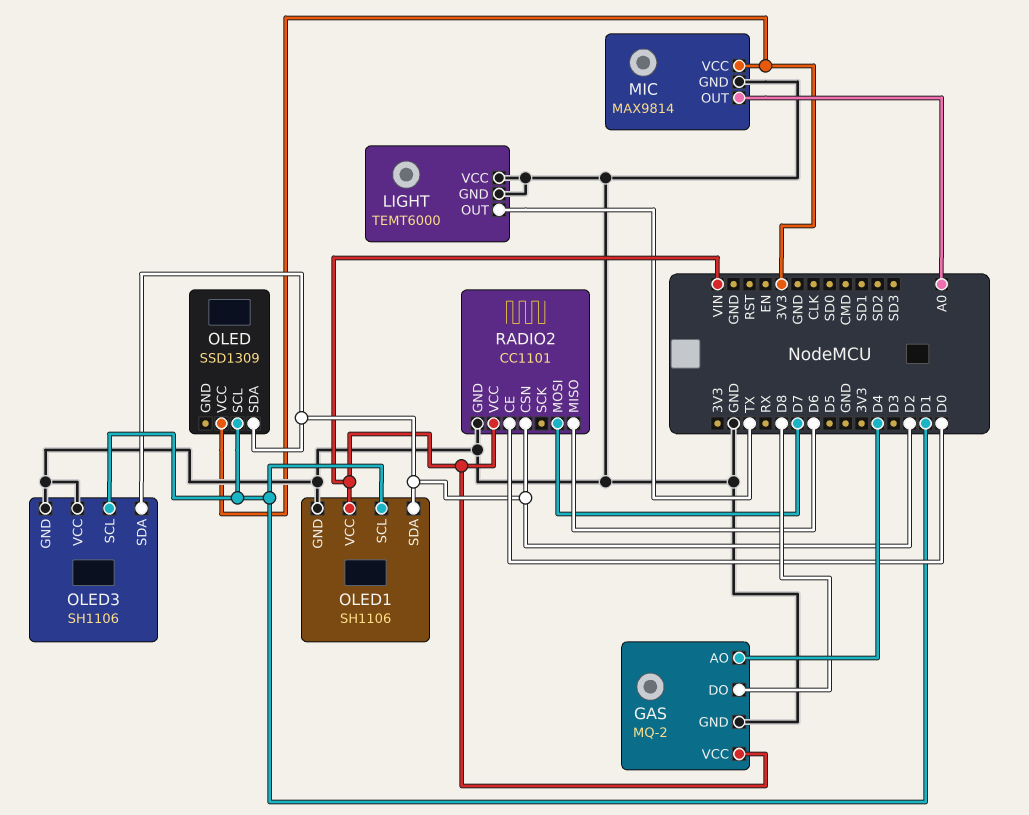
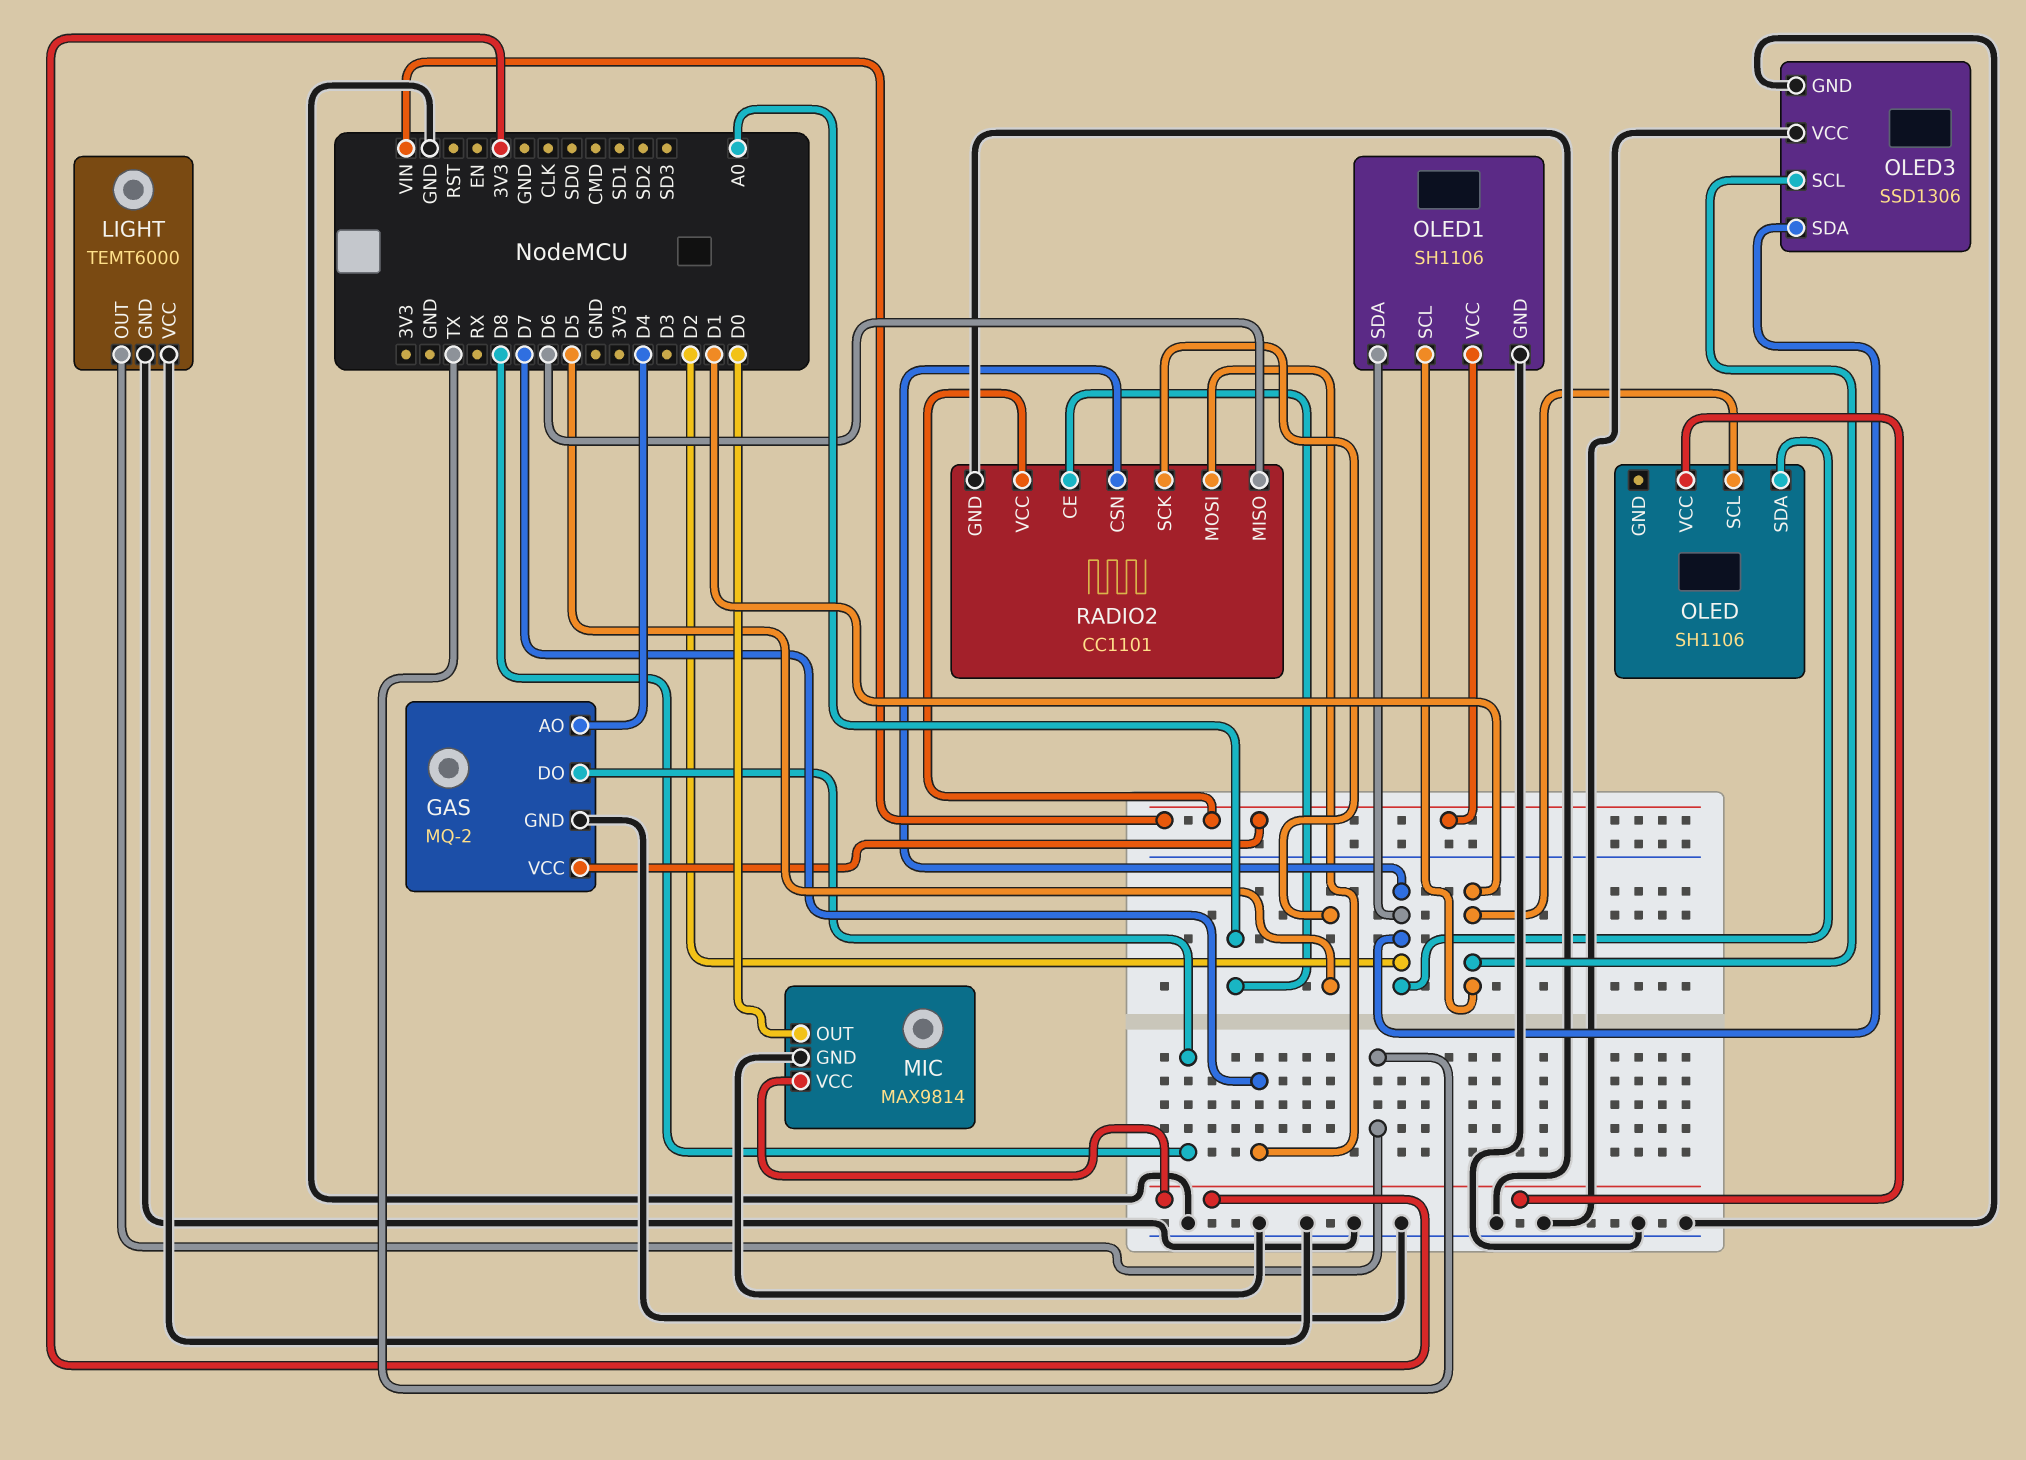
MIC pin OUT: A0 -> D0
OLED: SSD1309 -> SH1106
OLED3: SH1106 -> SSD1306
RADIO2 pin CE: D0 -> A0
RADIO2 pin SCK: none -> D5

